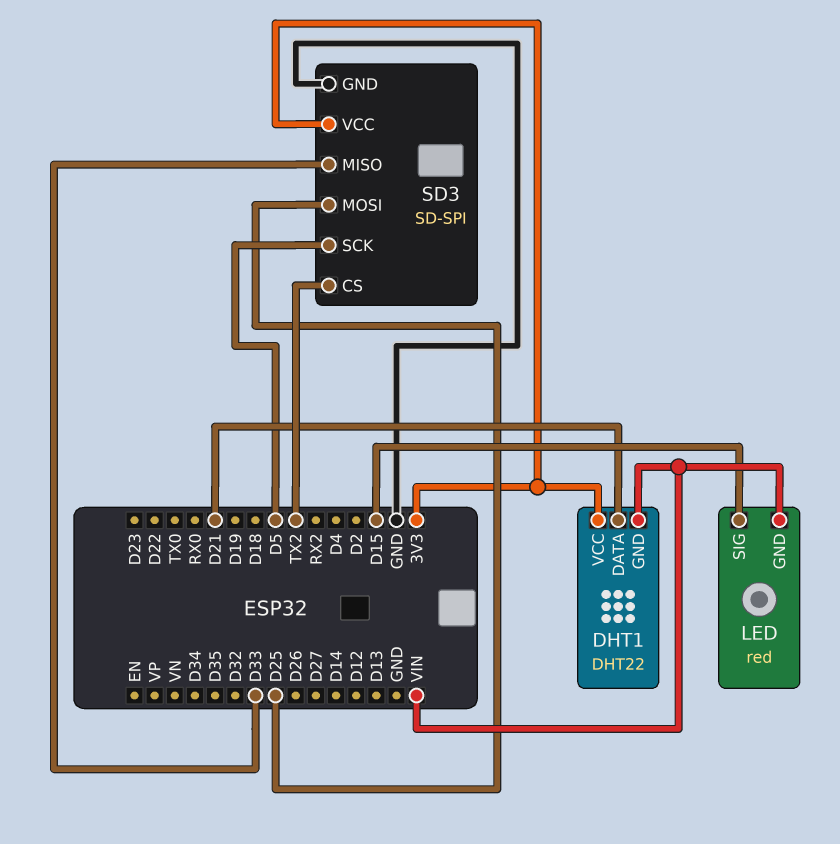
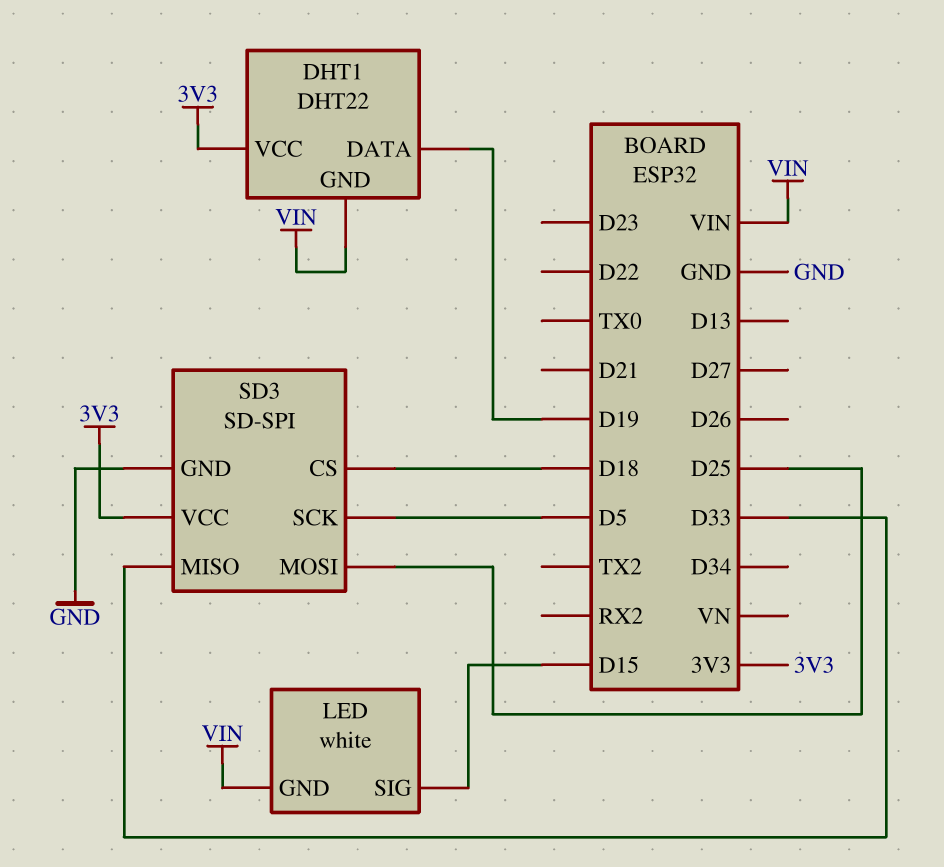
DHT1 pin DATA: D21 -> D19
LED: red -> white
SD3 pin CS: TX2 -> D18

